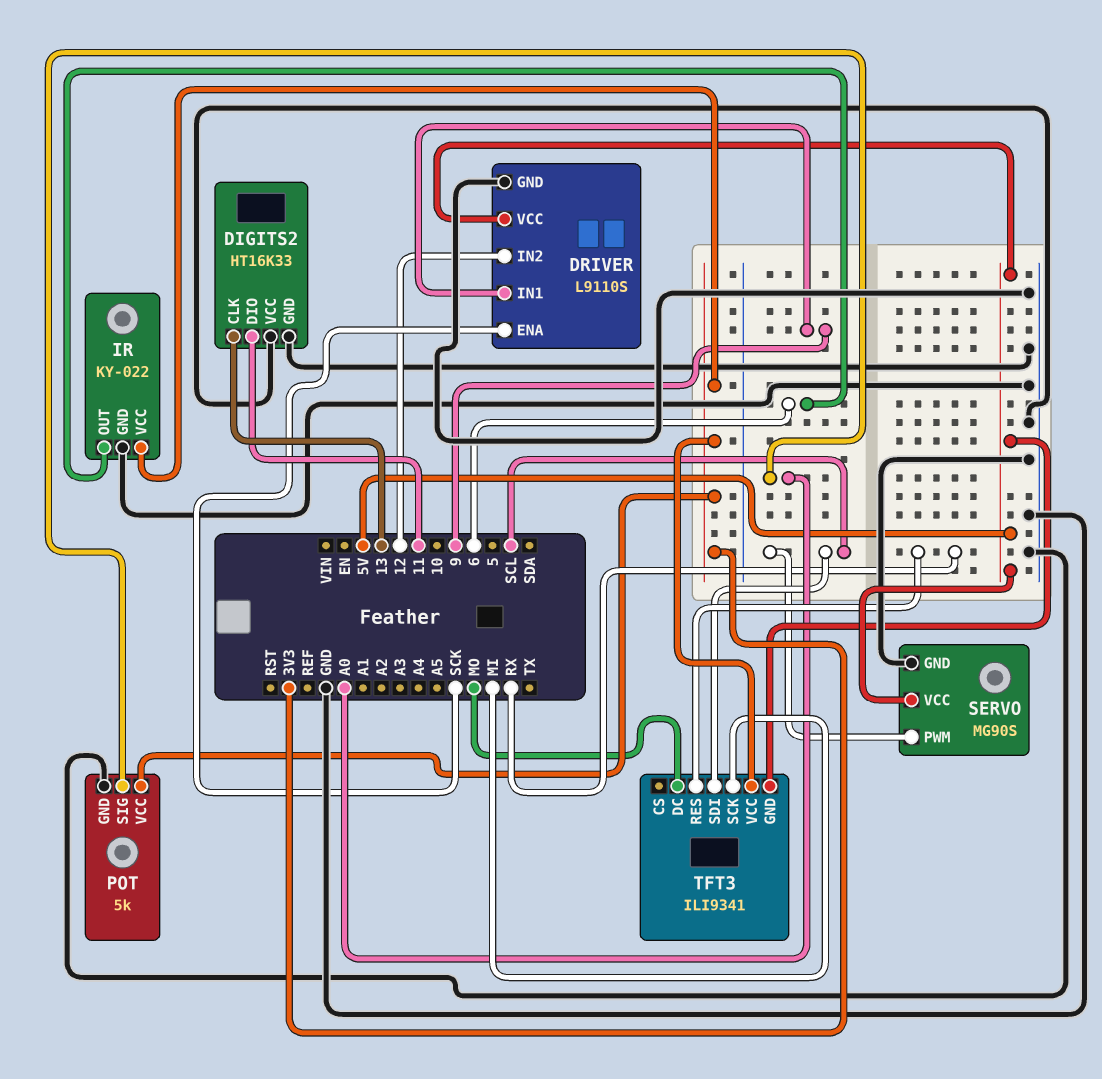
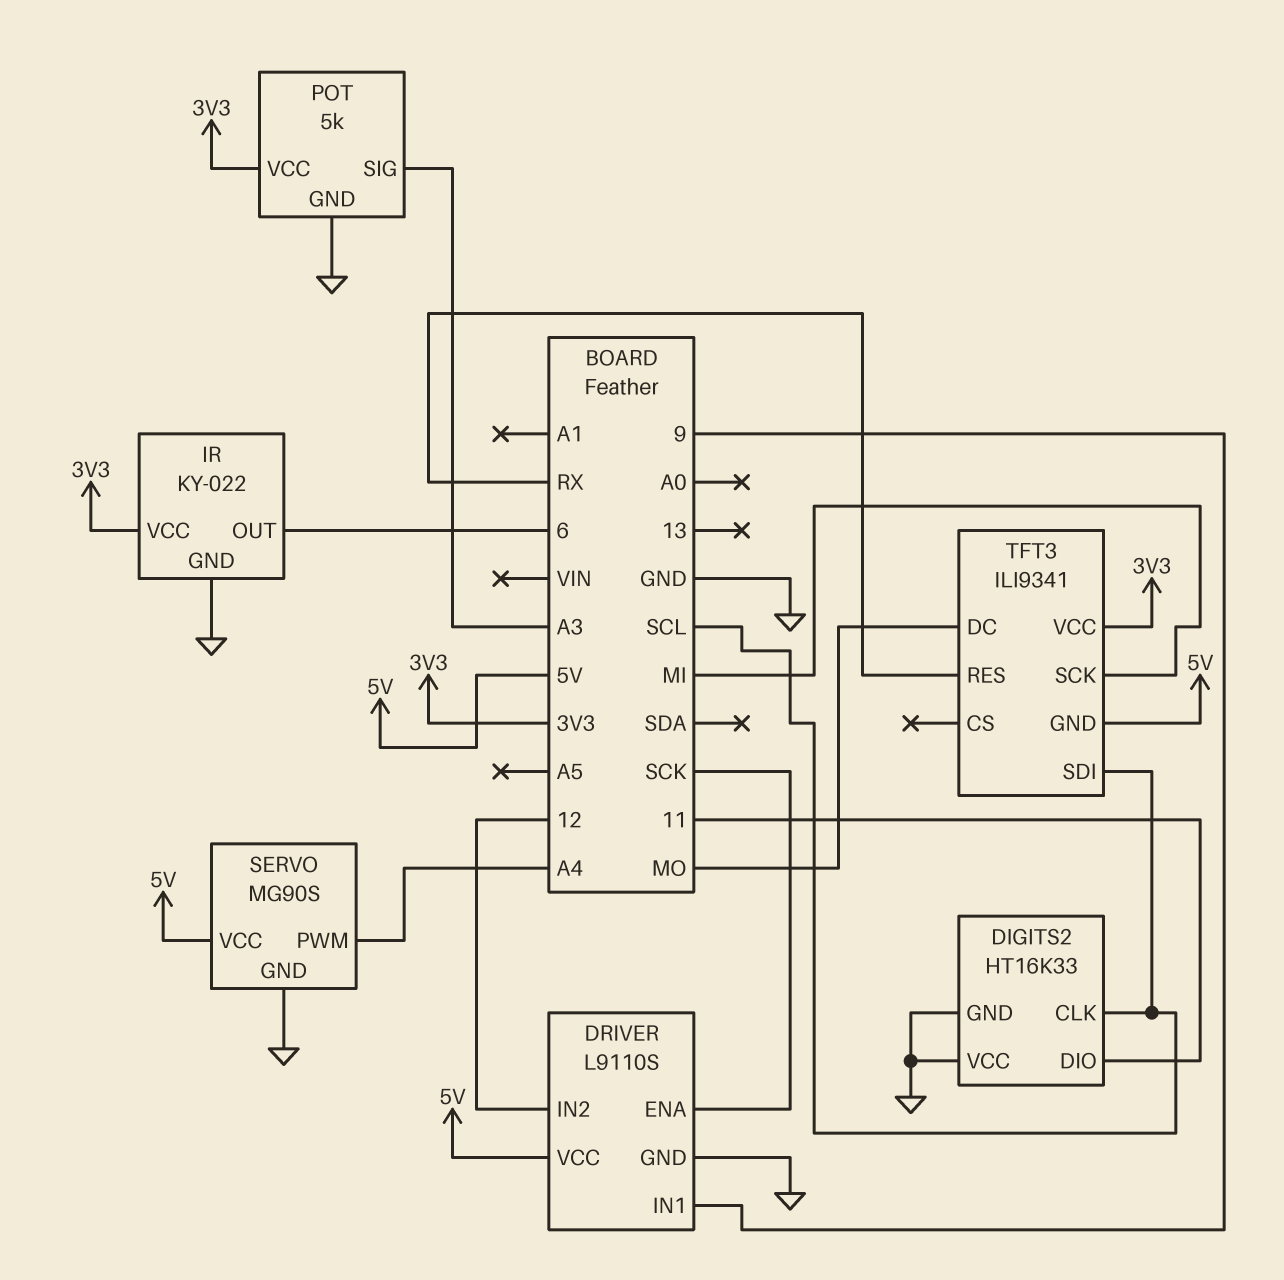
DIGITS2 pin CLK: 13 -> SCL
POT pin SIG: A0 -> A3
SERVO pin PWM: SCL -> A4

